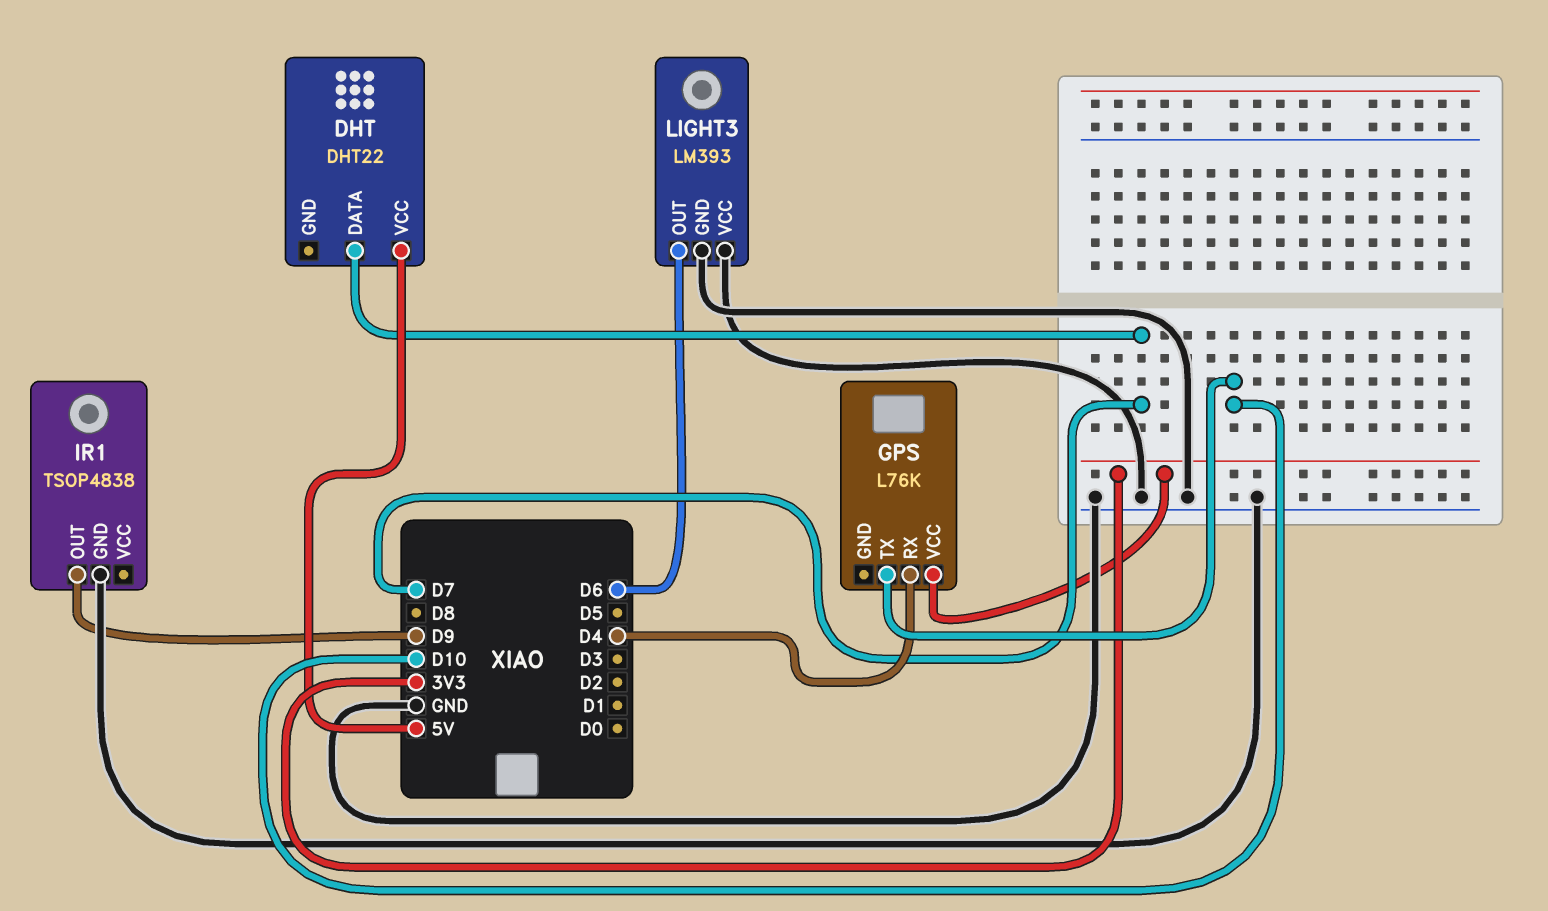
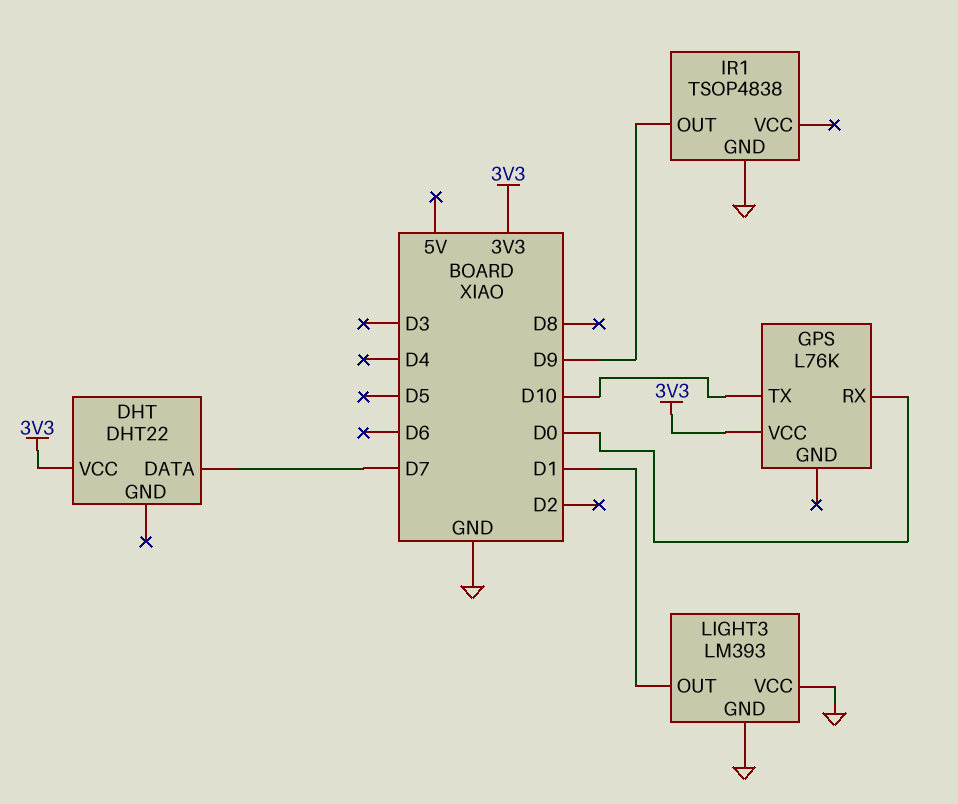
DHT pin VCC: 5V -> 3V3
GPS pin RX: D4 -> D0
LIGHT3 pin OUT: D6 -> D1

